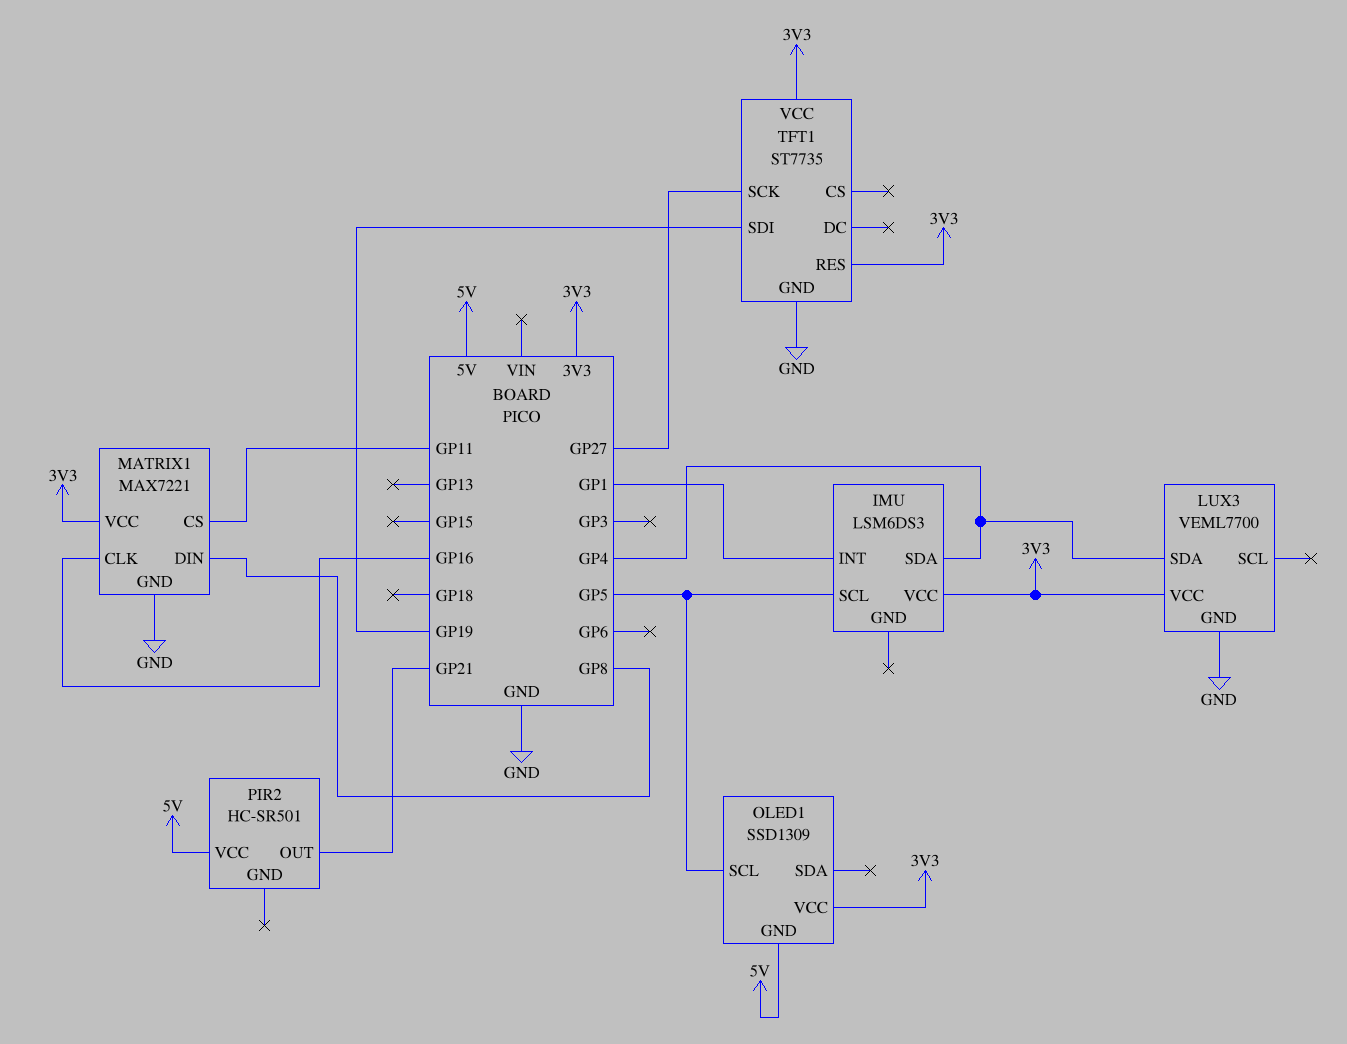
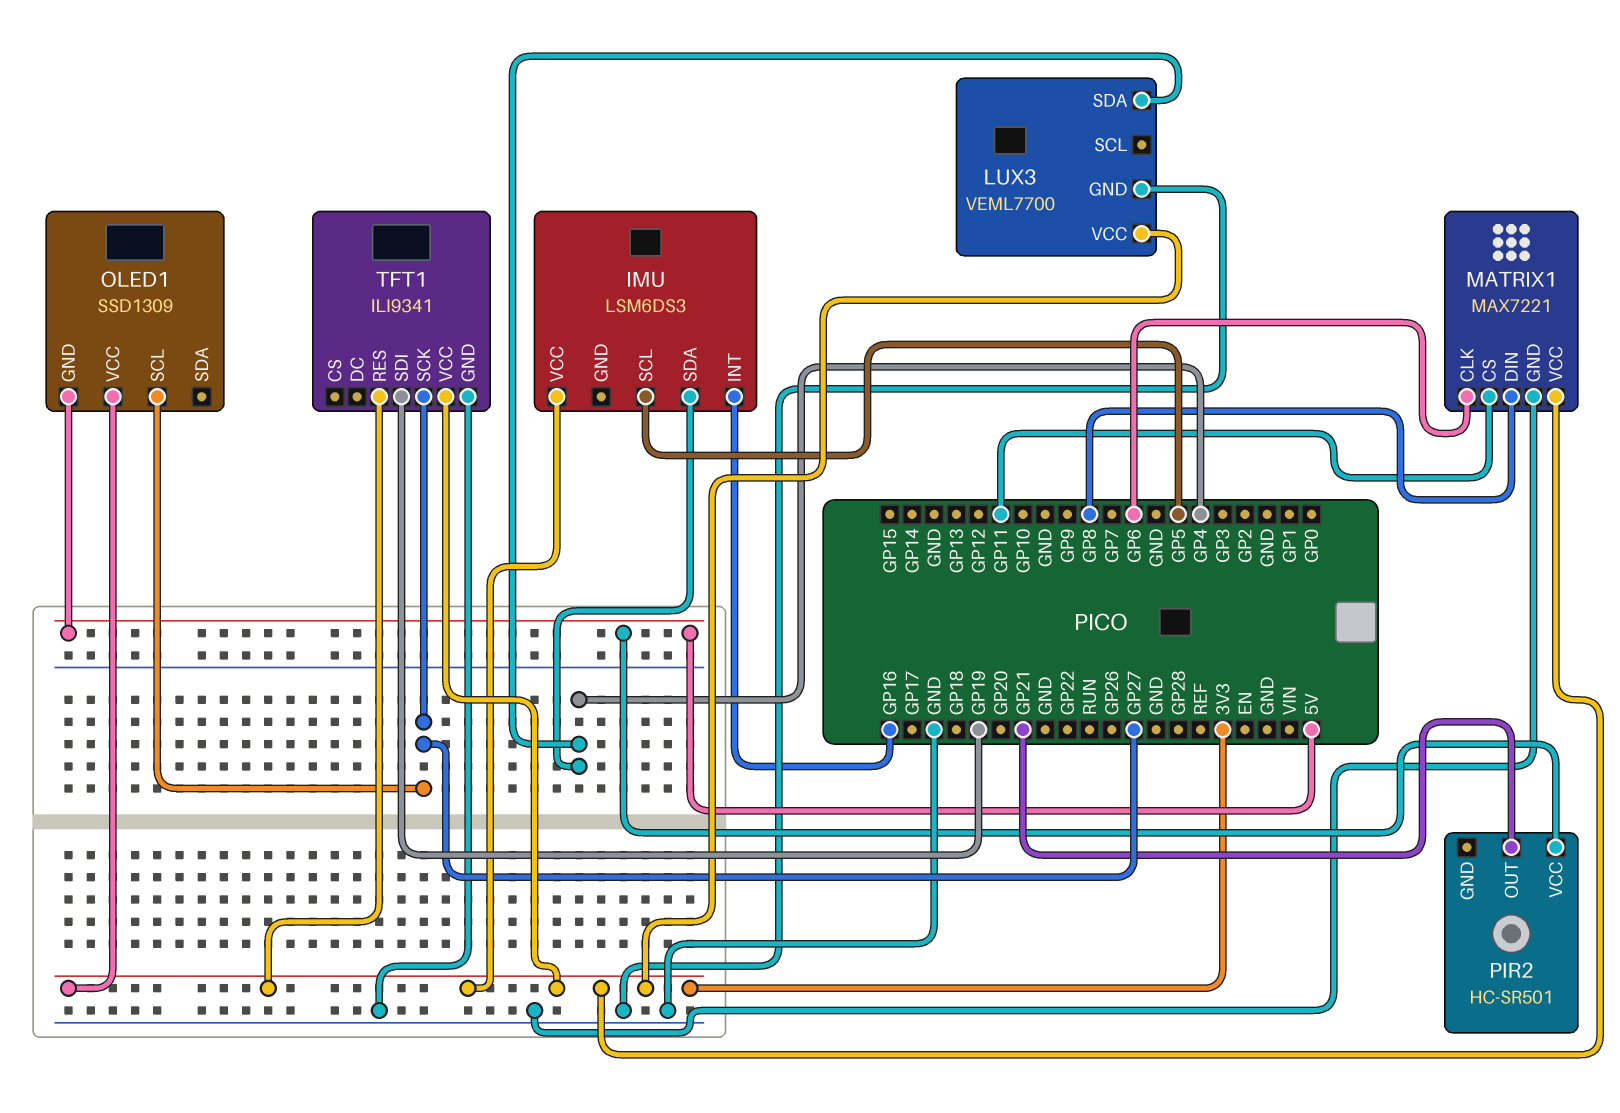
IMU pin INT: GP1 -> GP16
MATRIX1 pin CLK: GP16 -> GP6
OLED1 pin SCL: GP5 -> GP27
TFT1: ST7735 -> ILI9341

